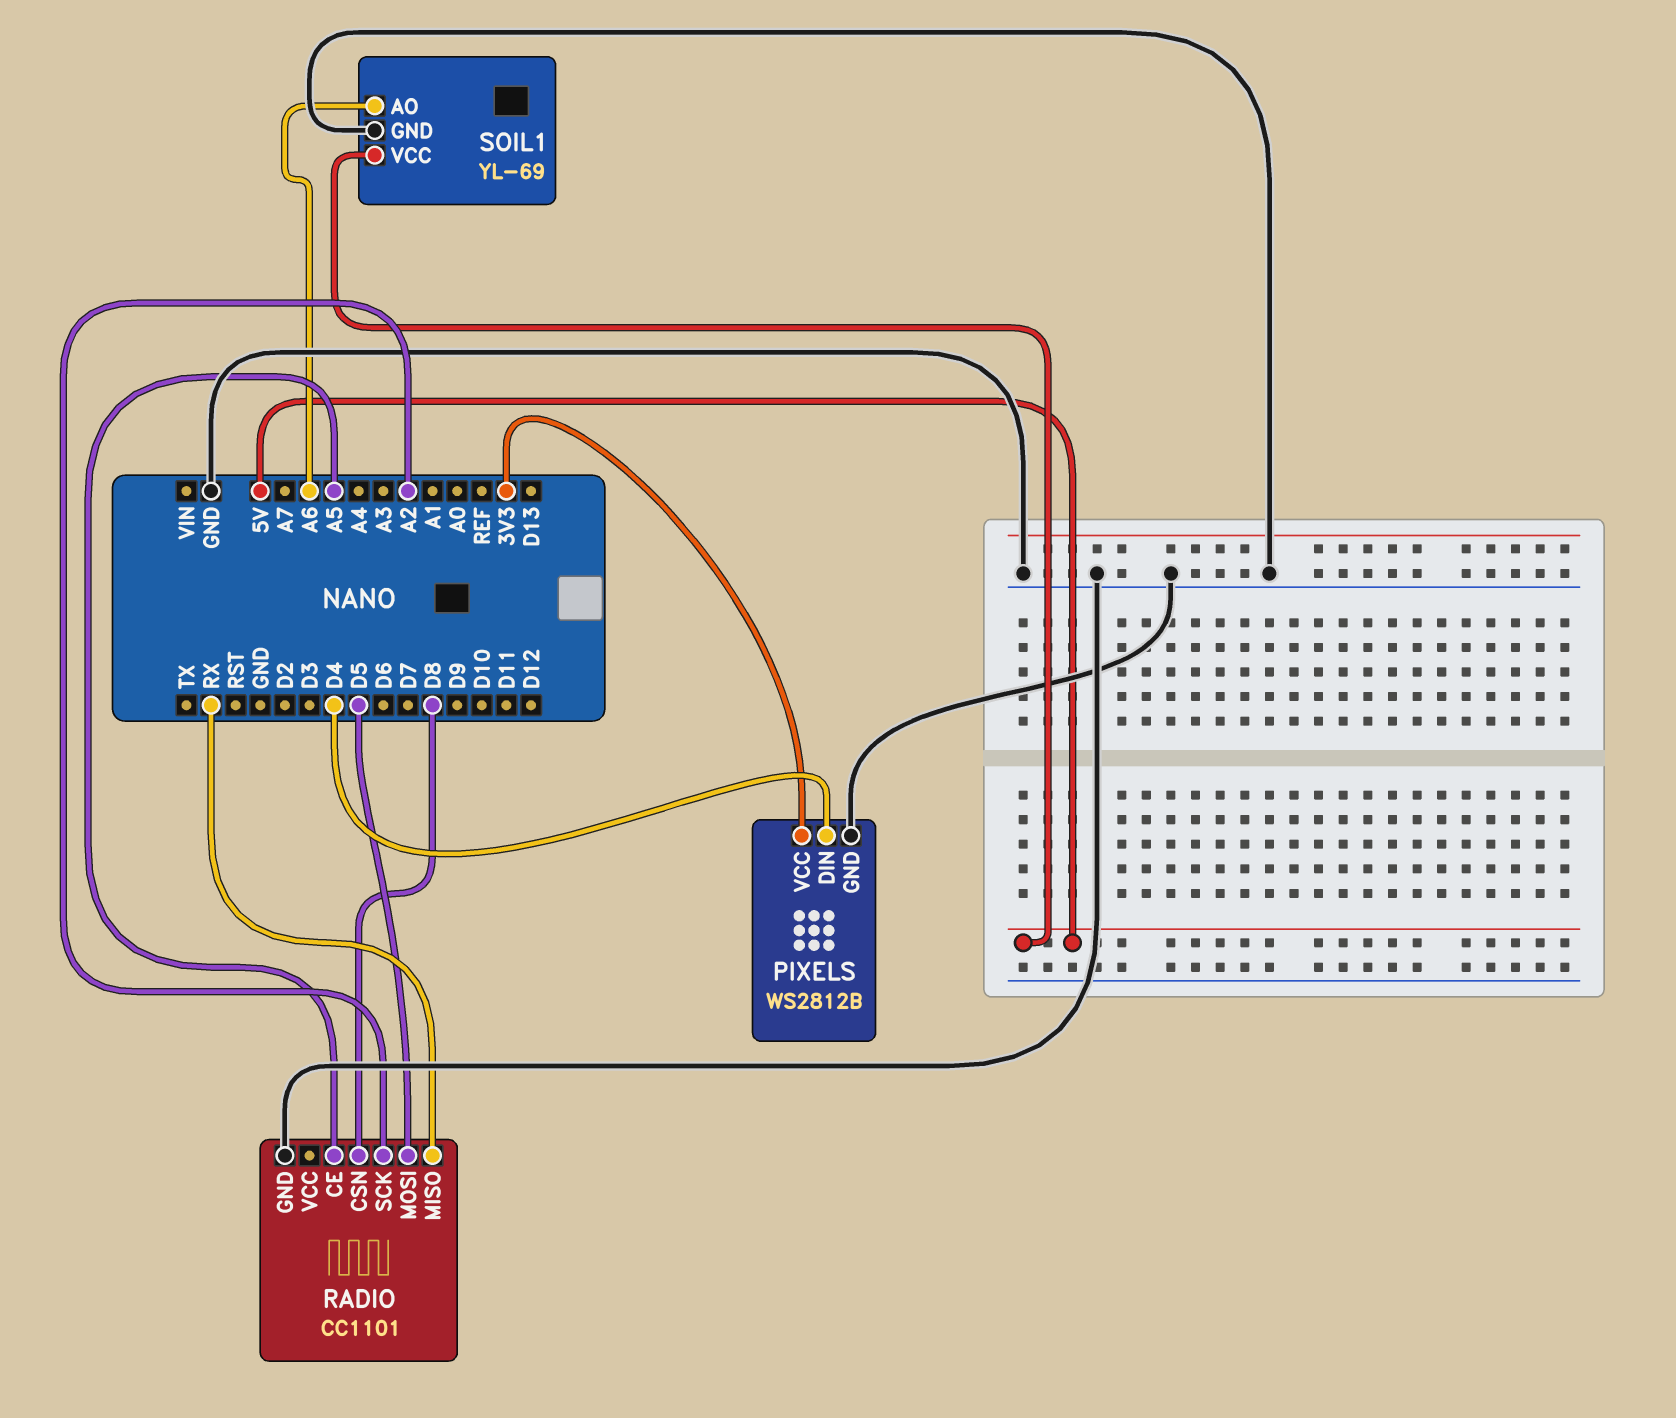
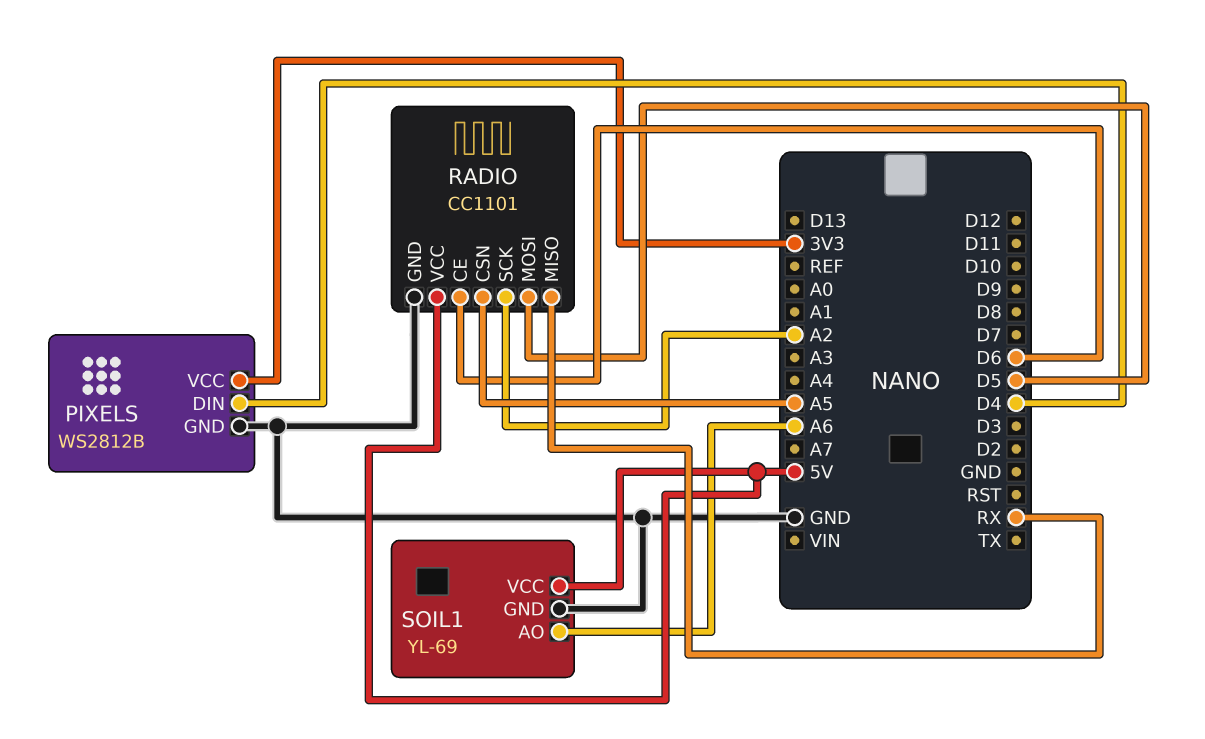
RADIO pin CE: A5 -> D6
RADIO pin CSN: D8 -> A5
RADIO pin VCC: none -> 5V

